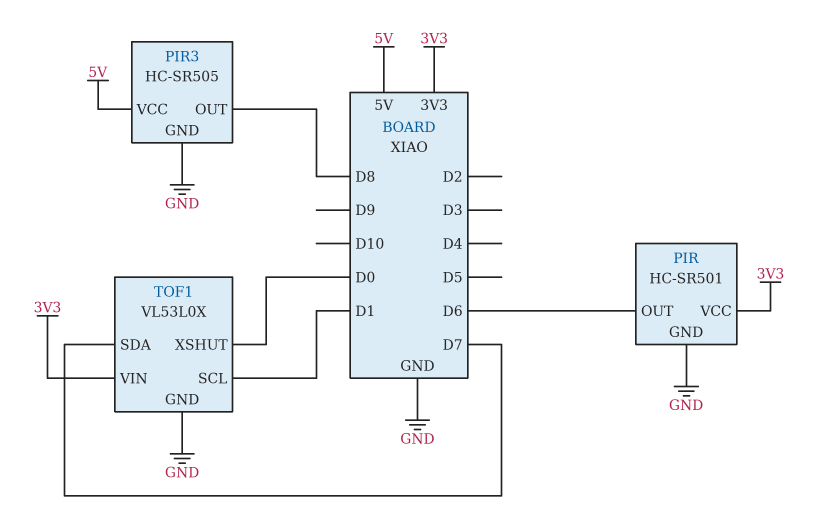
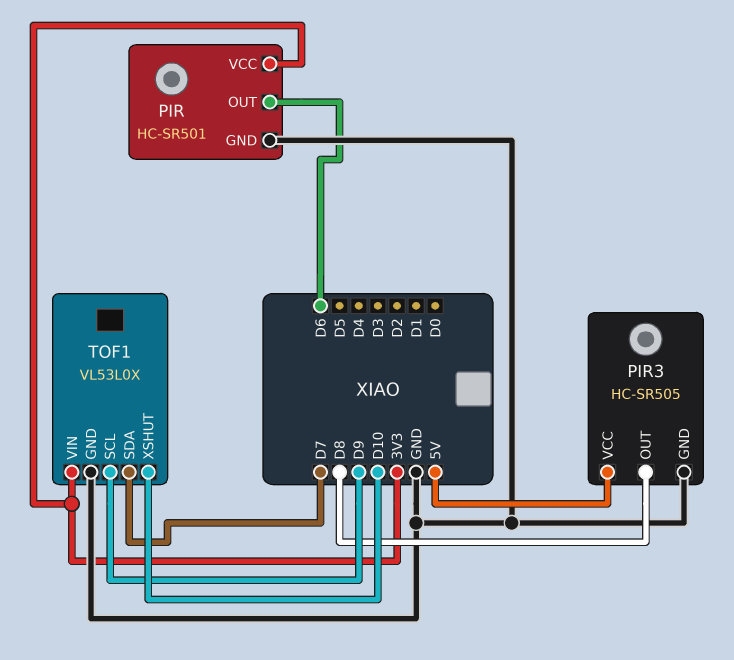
TOF1 pin SCL: D1 -> D9
TOF1 pin XSHUT: D0 -> D10

